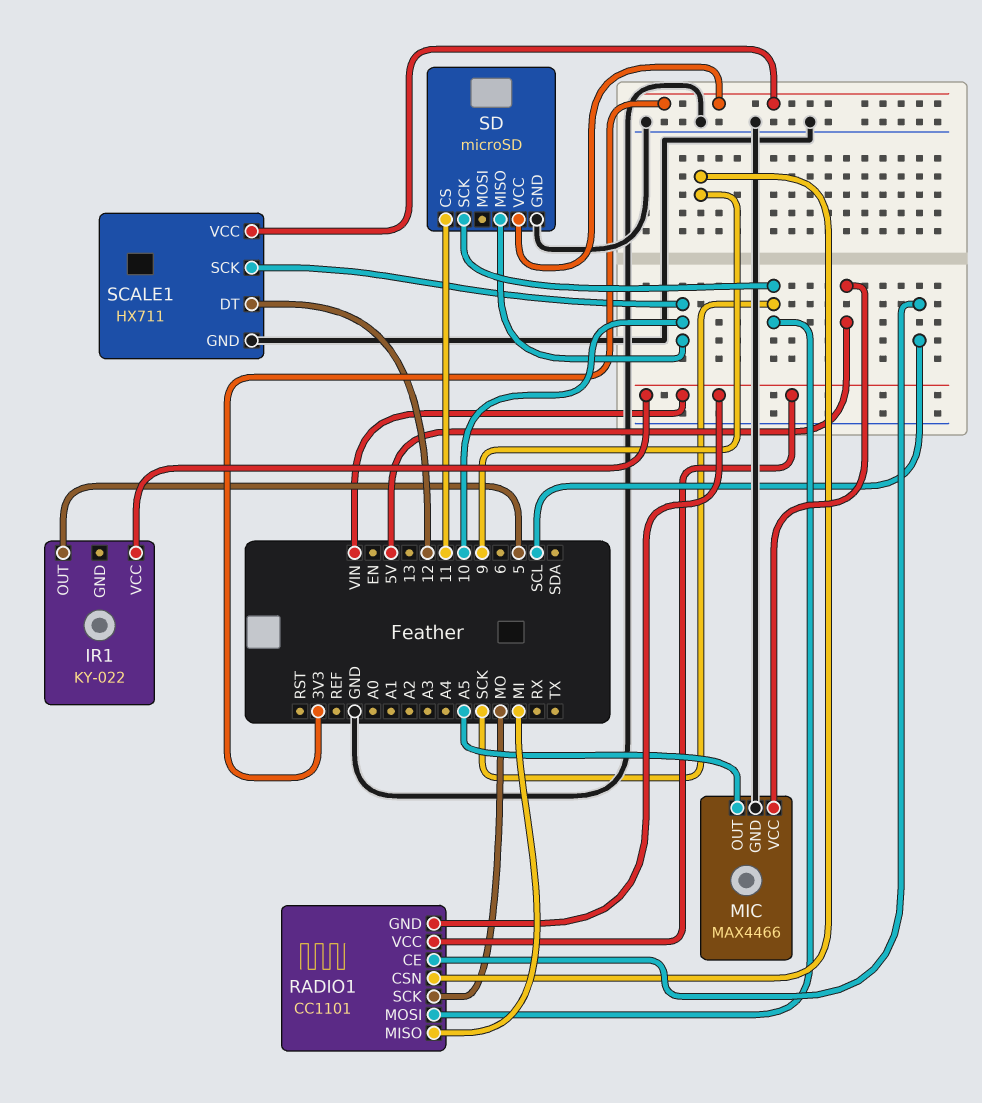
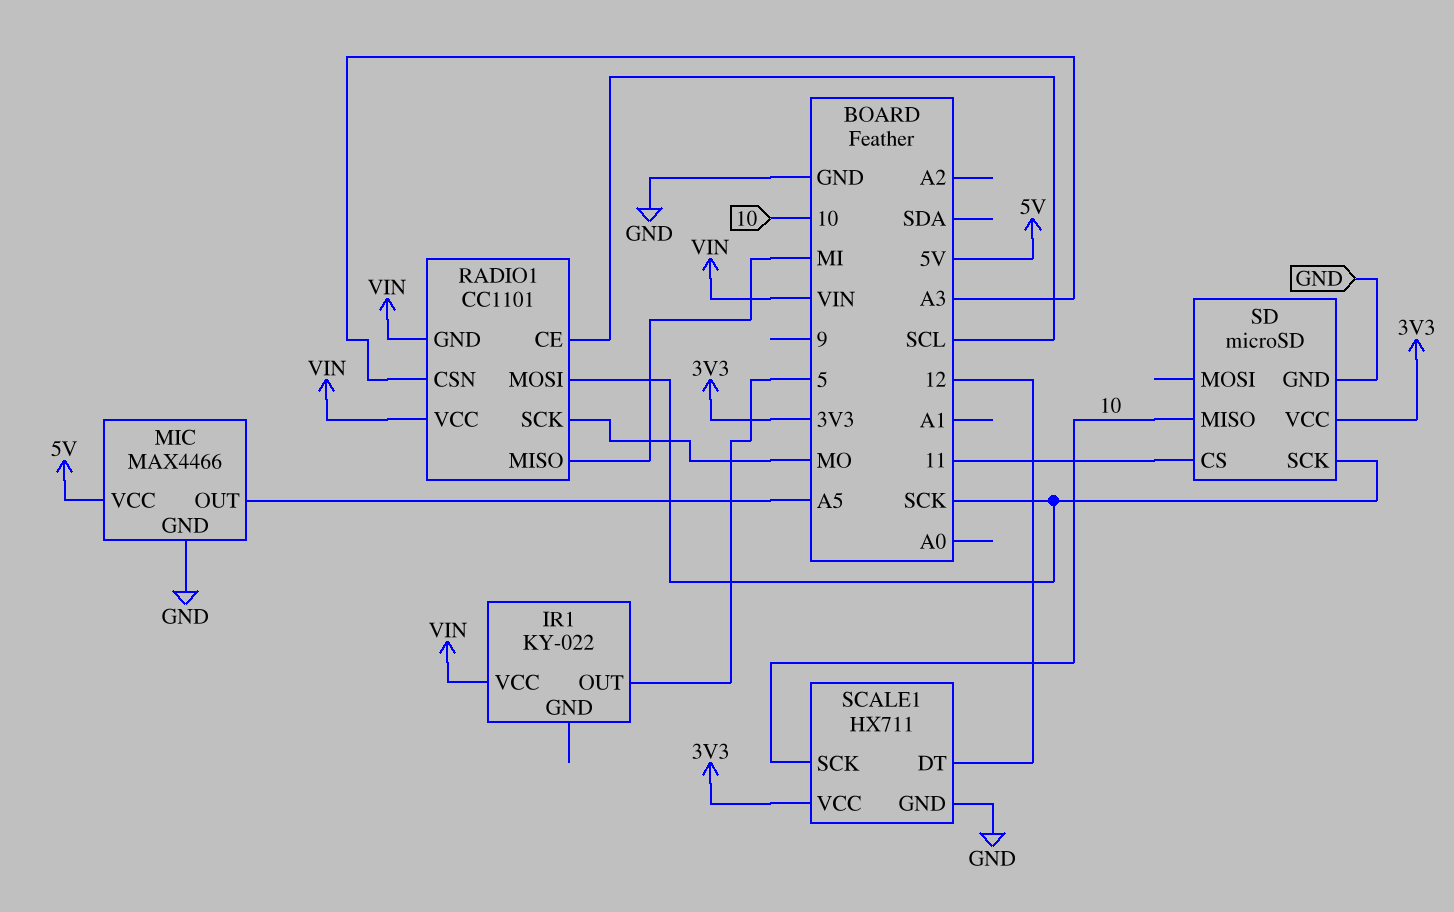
RADIO1 pin CSN: 9 -> A3

